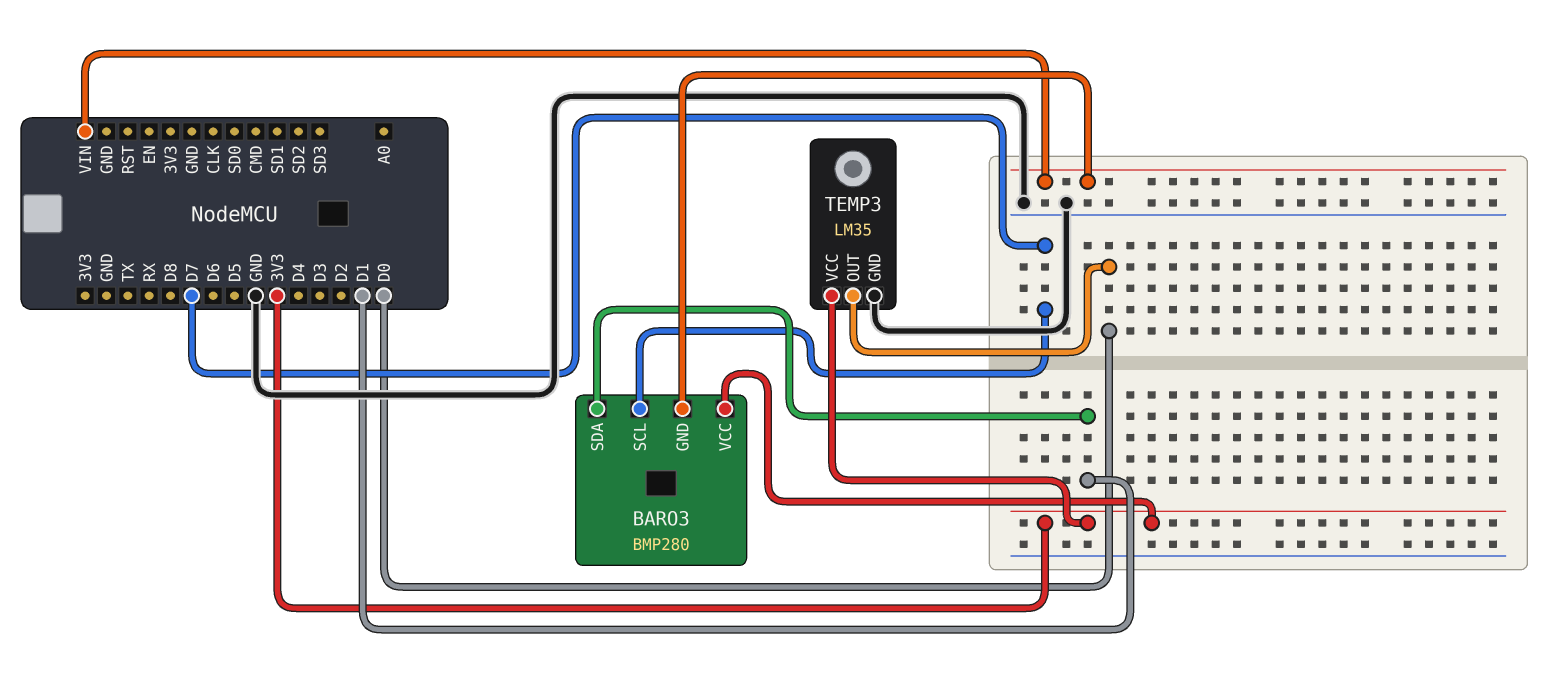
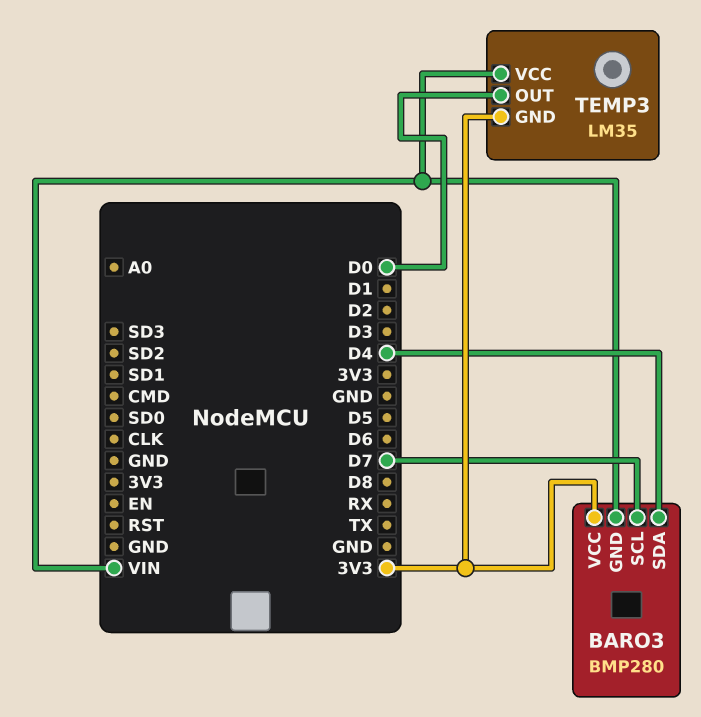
BARO3 pin SDA: D1 -> D4
TEMP3 pin GND: GND -> 3V3
TEMP3 pin VCC: 3V3 -> VIN

